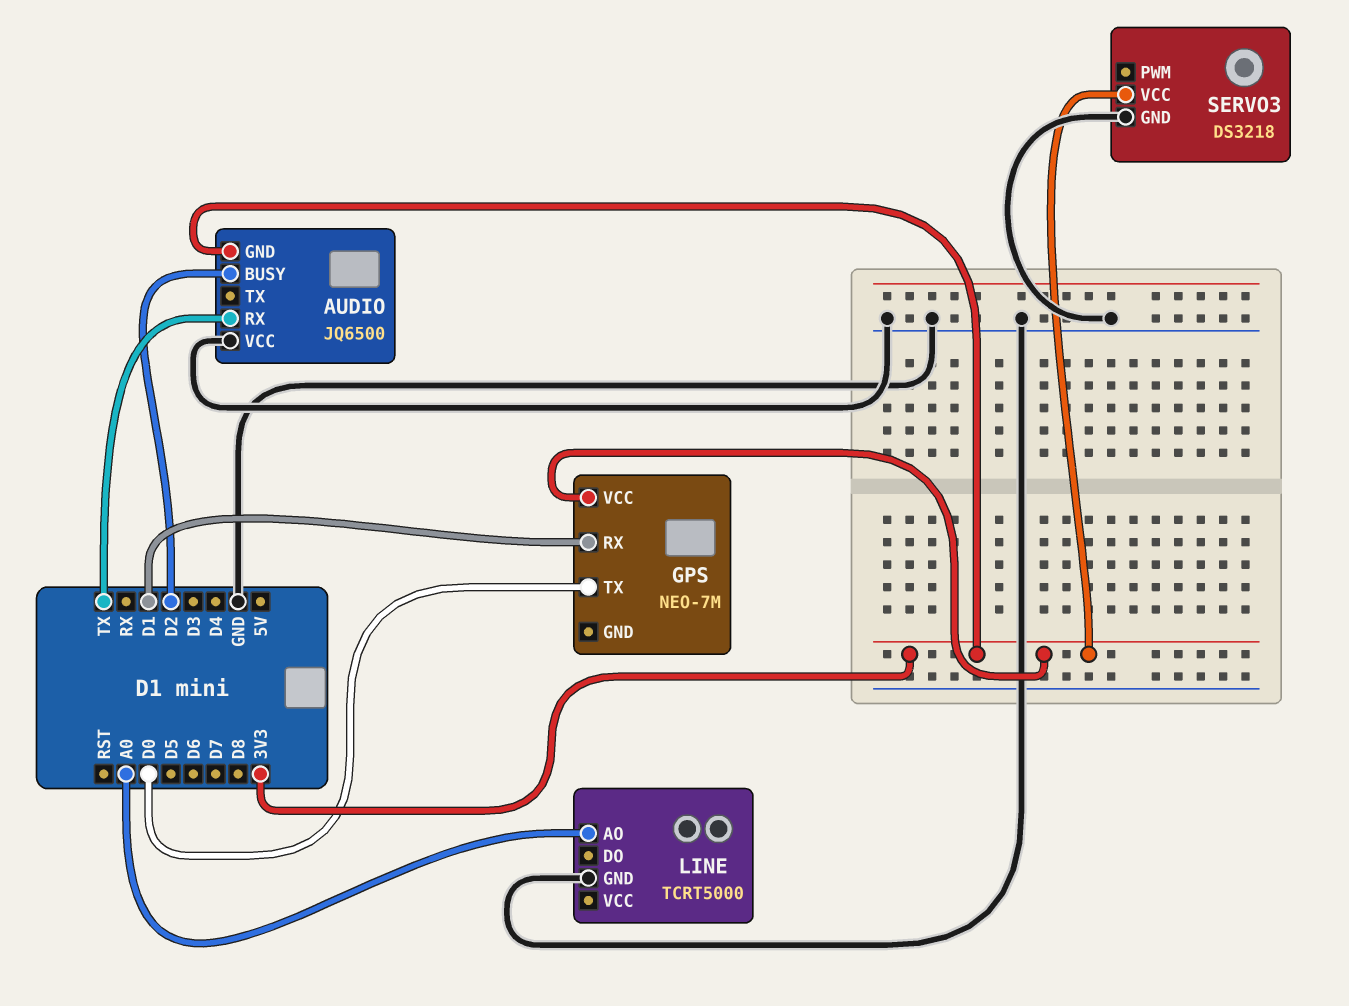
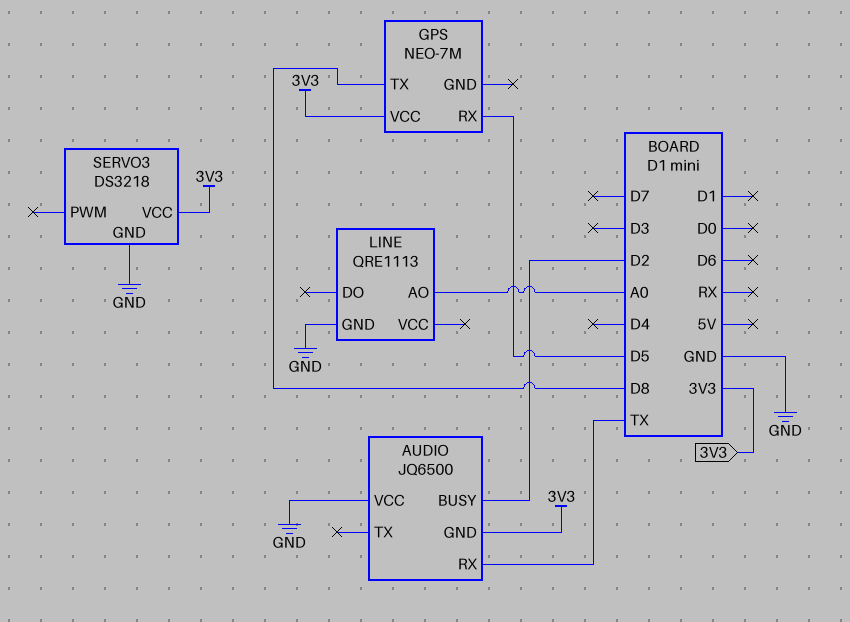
GPS pin RX: D1 -> D5
GPS pin TX: D0 -> D8
LINE: TCRT5000 -> QRE1113

